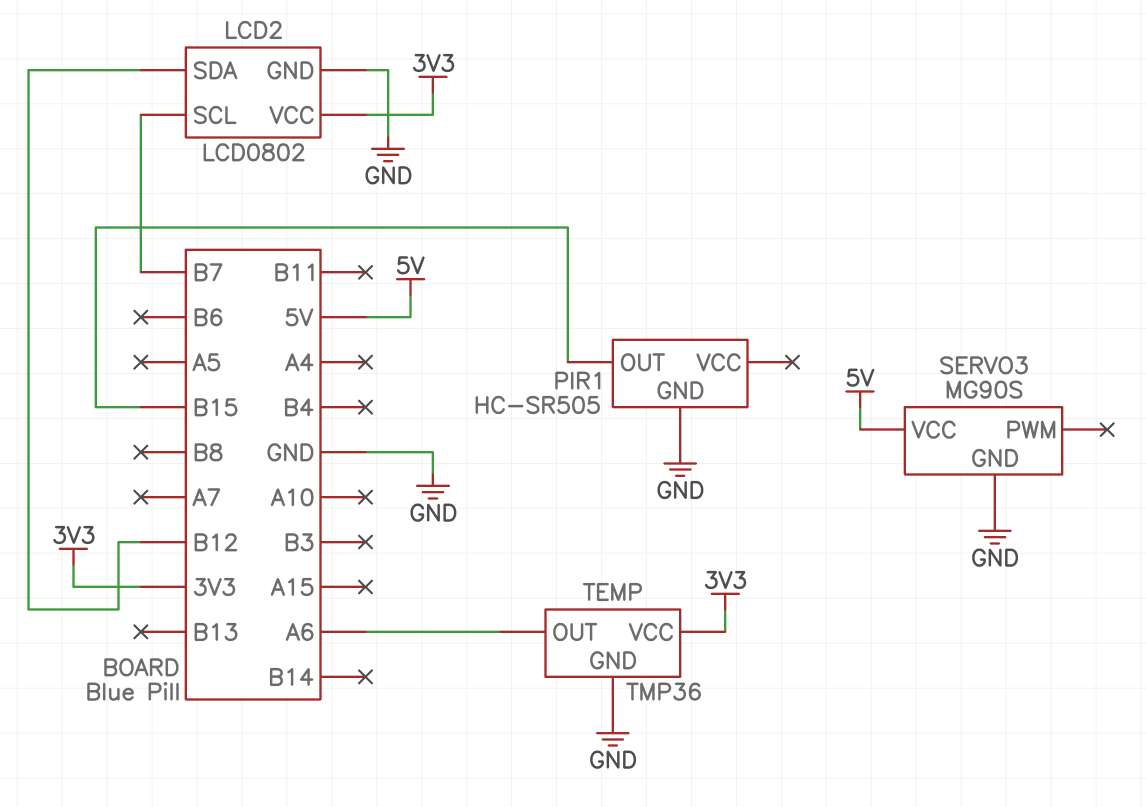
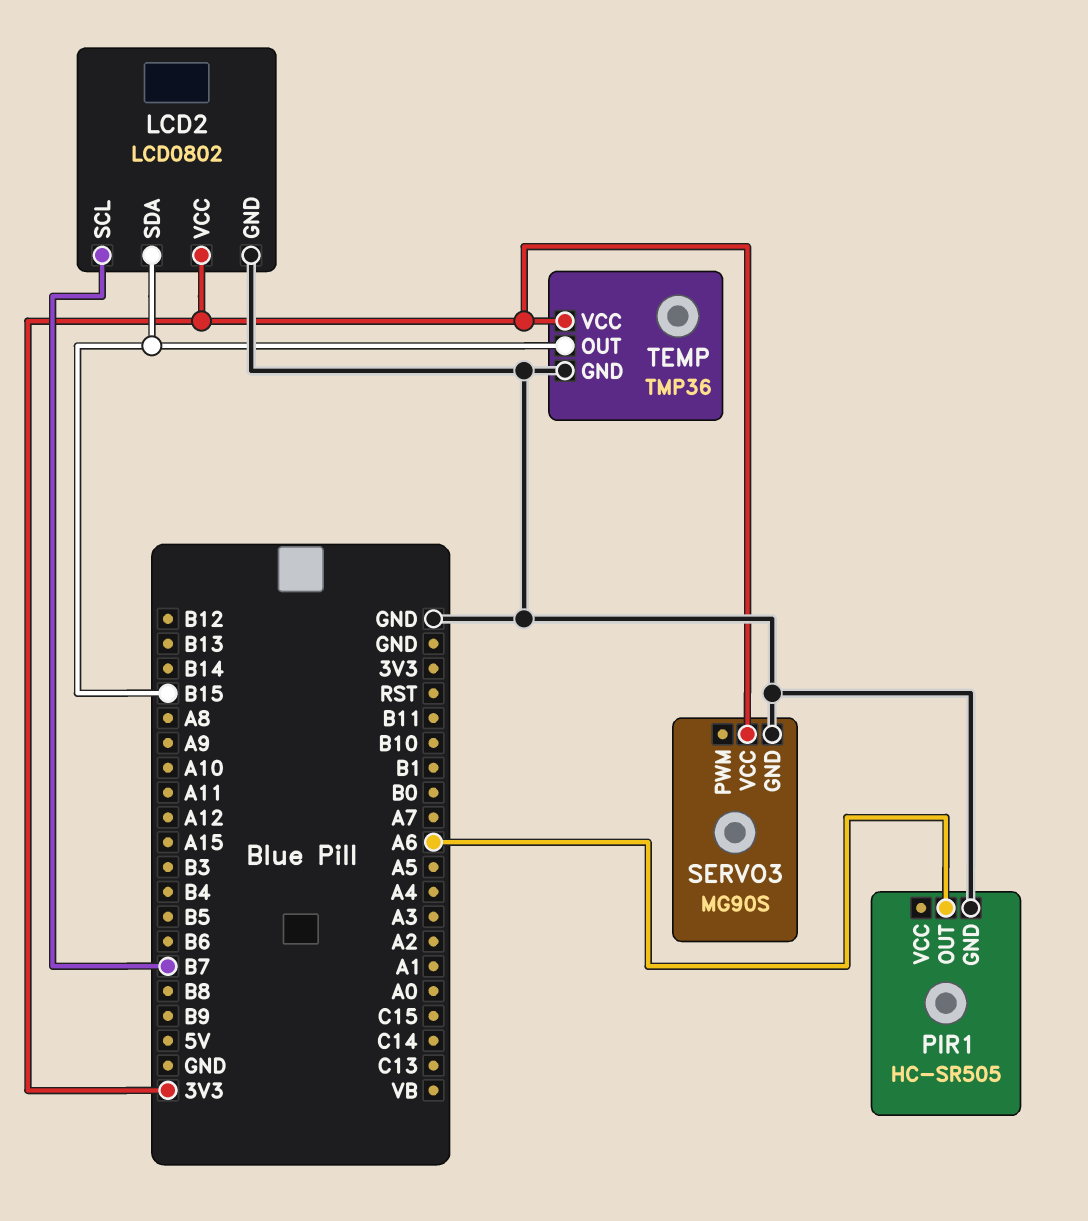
LCD2 pin SDA: B12 -> B15
PIR1 pin OUT: B15 -> A6
SERVO3 pin VCC: 5V -> 3V3
TEMP pin OUT: A6 -> B15

